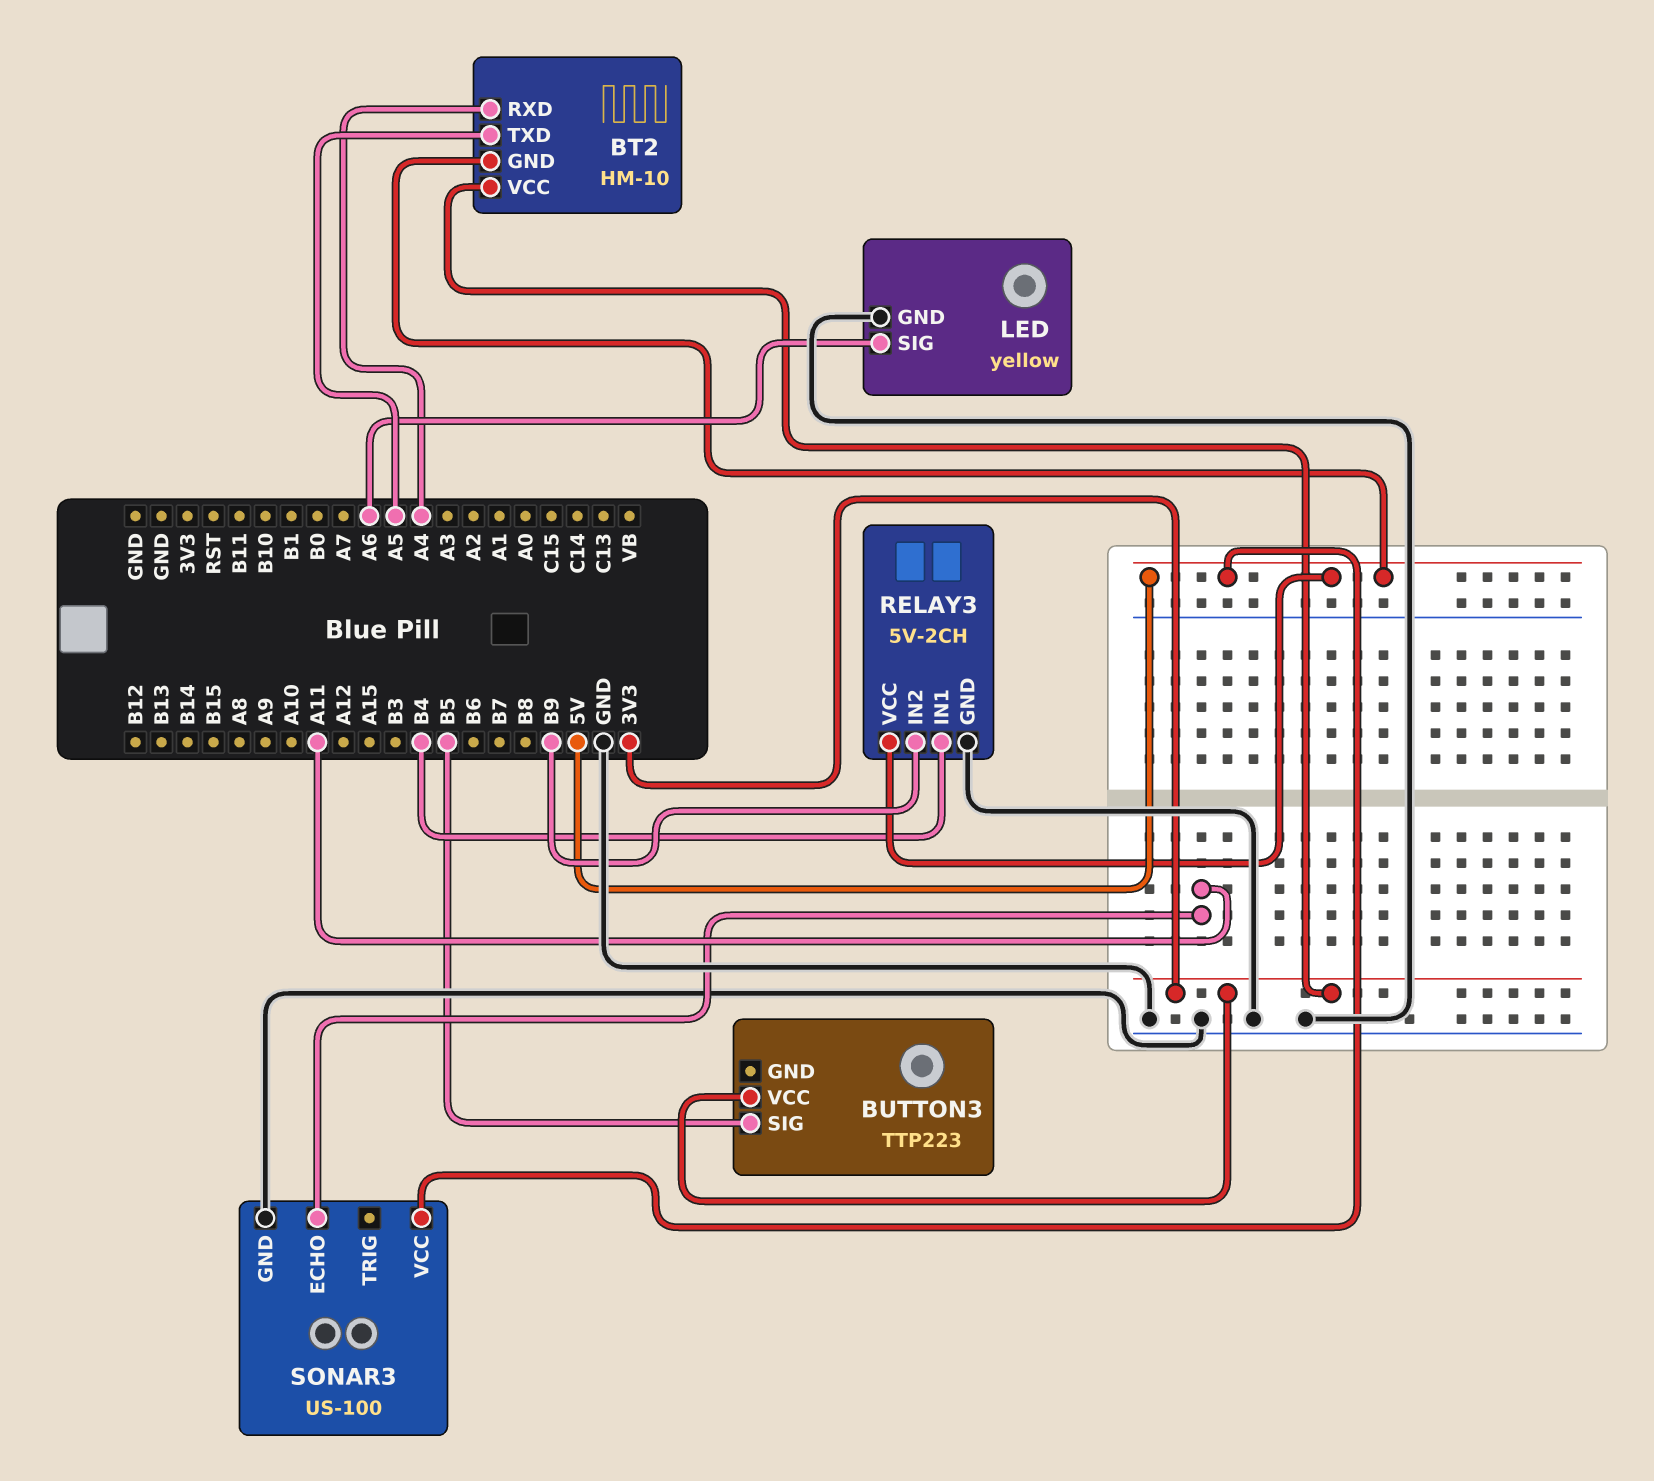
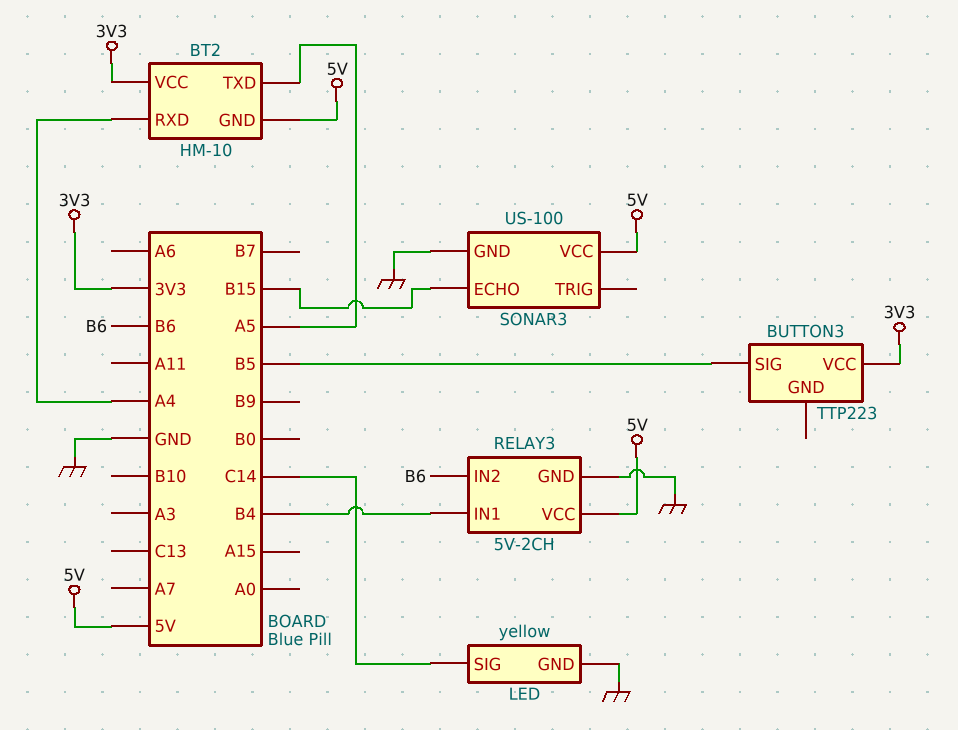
LED pin SIG: A6 -> C14
RELAY3 pin IN2: B9 -> B6
SONAR3 pin ECHO: A11 -> B15

